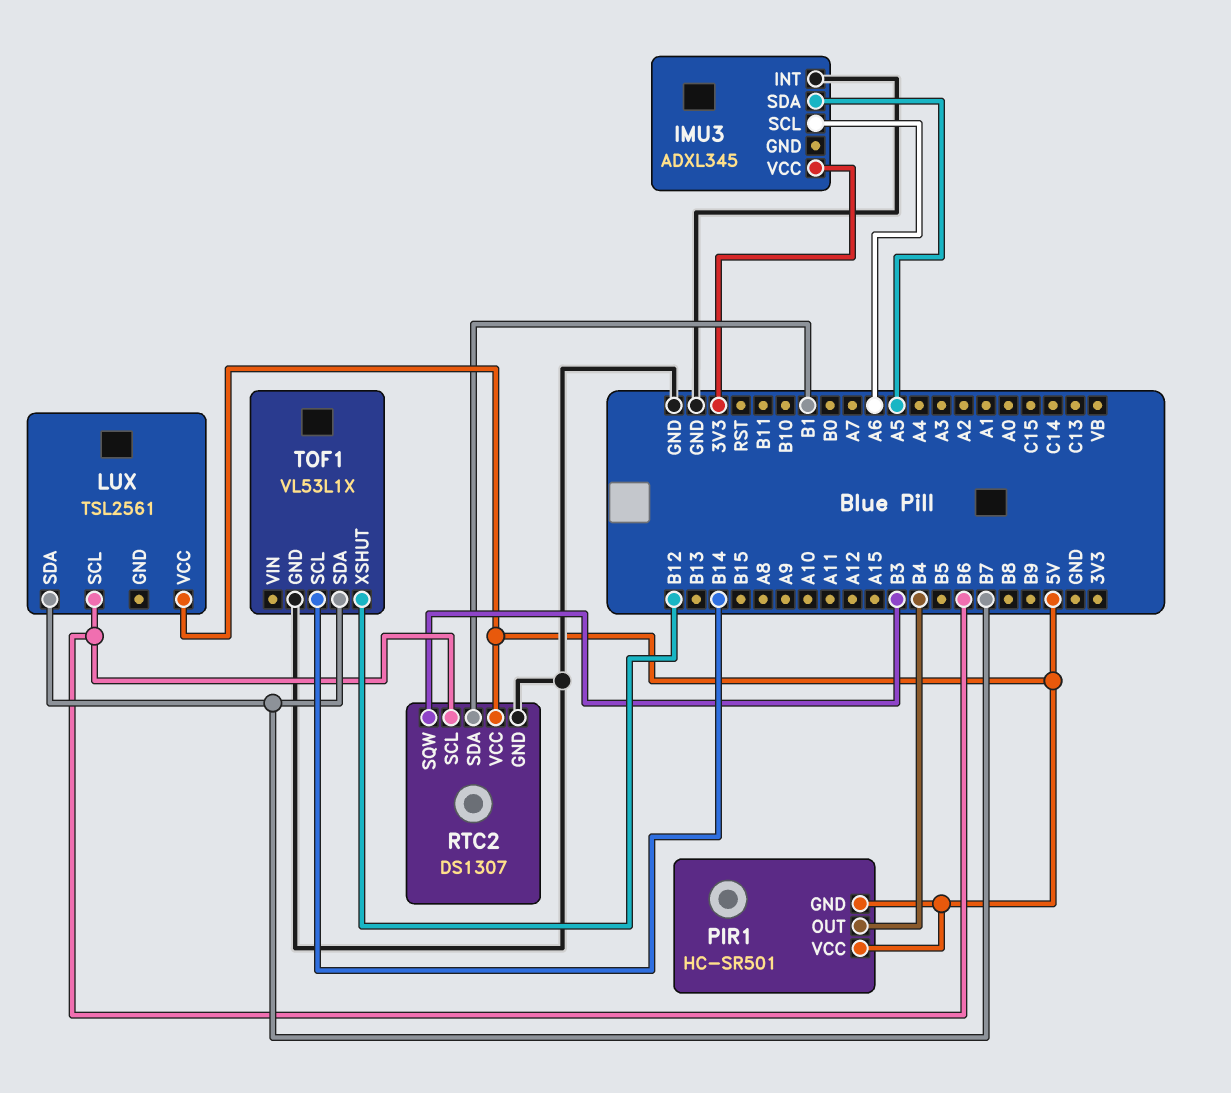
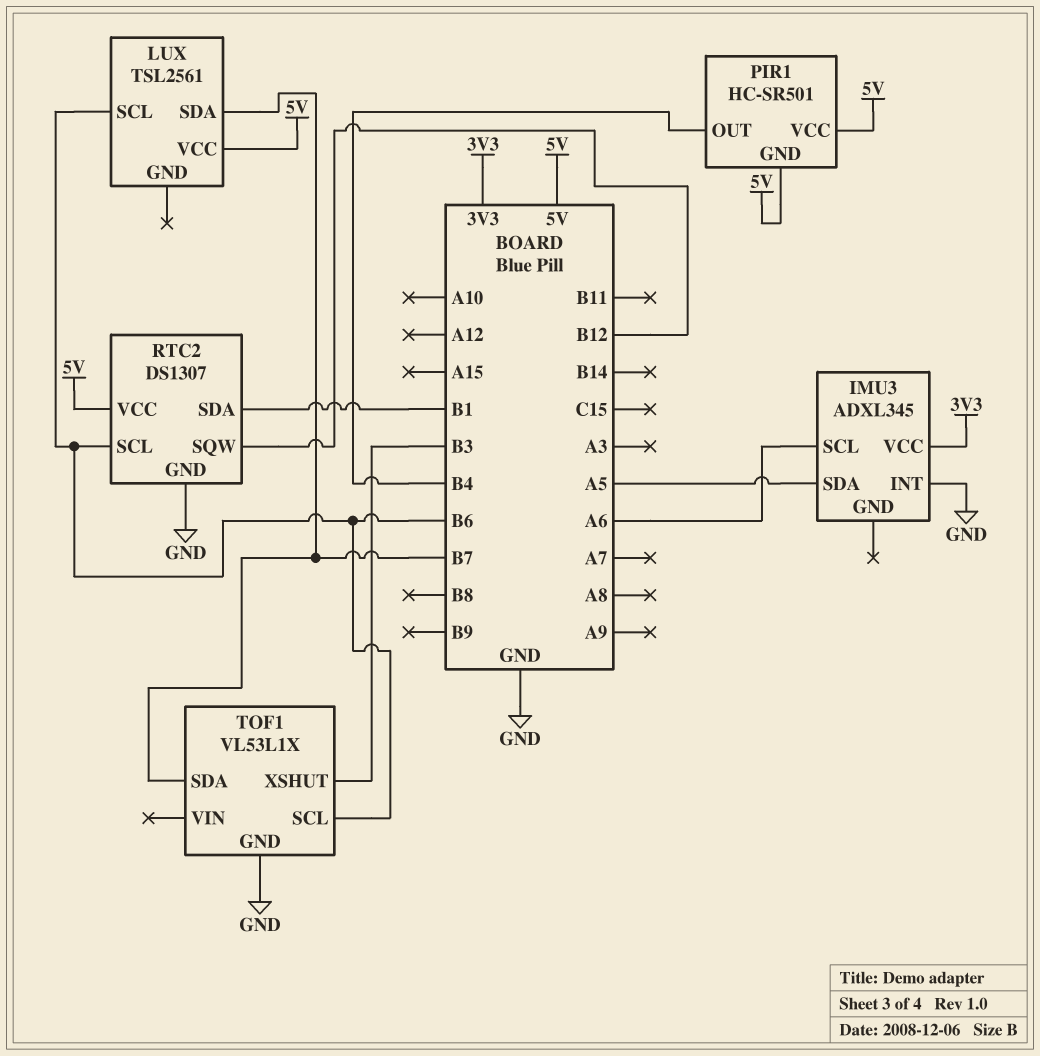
RTC2 pin SQW: B3 -> B12
TOF1 pin SCL: B14 -> B6
TOF1 pin XSHUT: B12 -> B3

